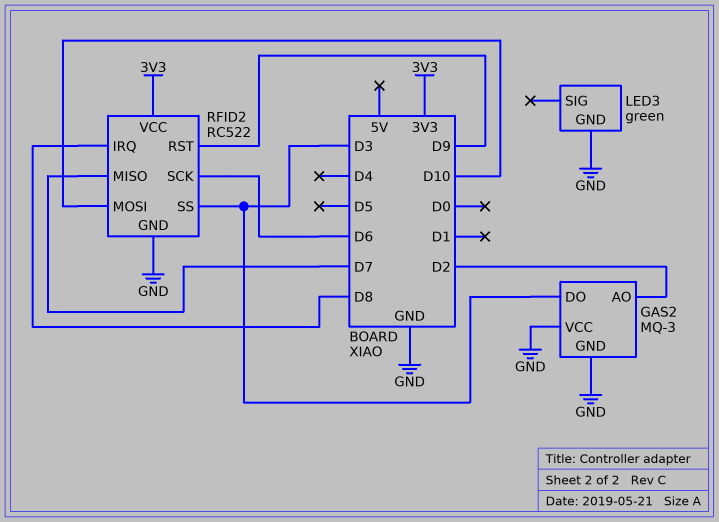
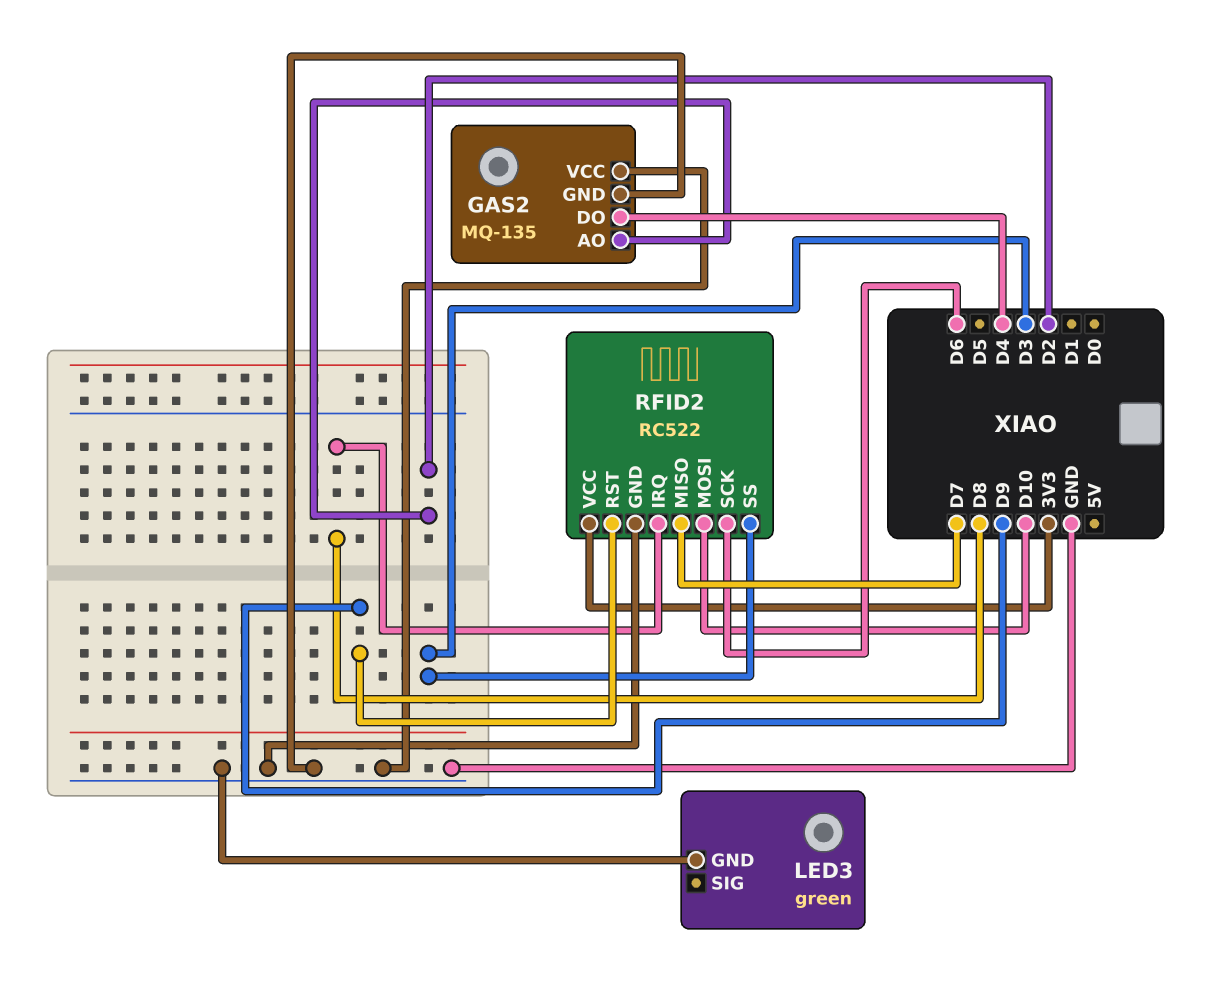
GAS2: MQ-3 -> MQ-135
GAS2 pin DO: D3 -> D4

